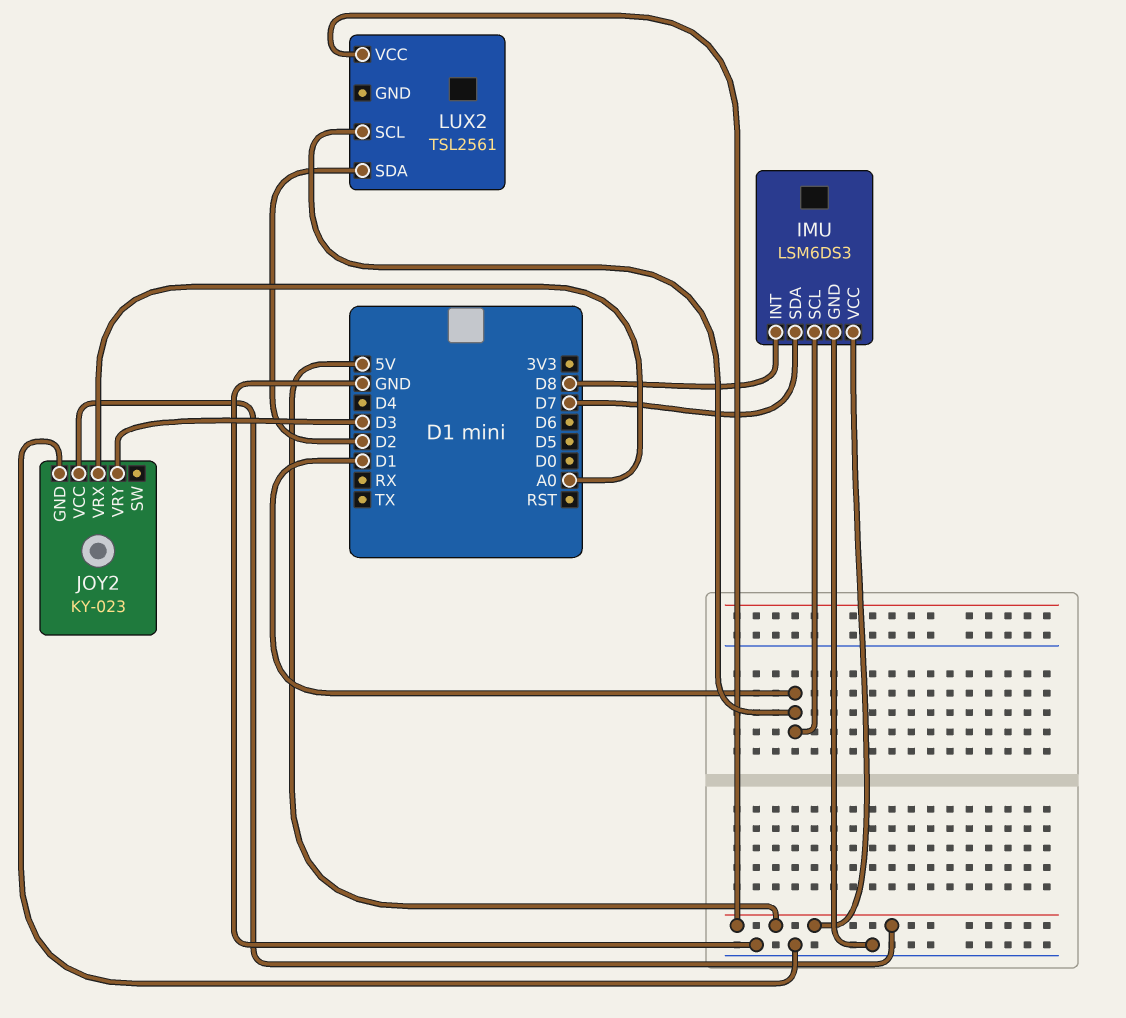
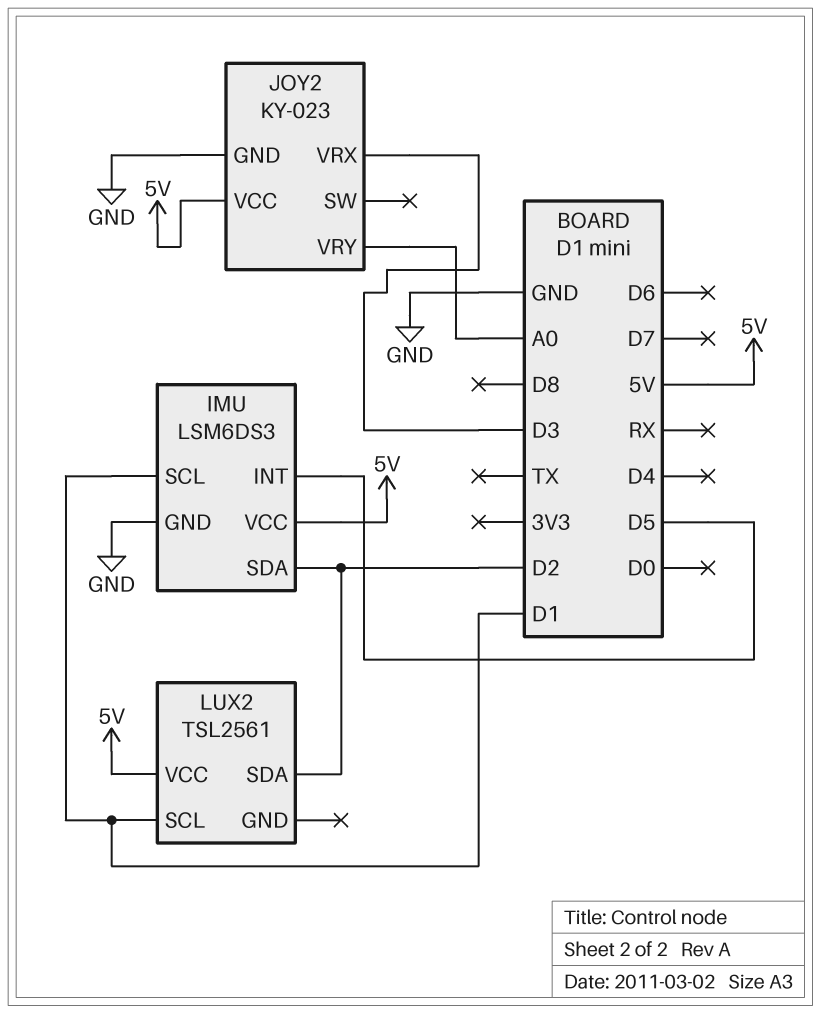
IMU pin INT: D8 -> D5
IMU pin SDA: D7 -> D2
JOY2 pin VRX: A0 -> D3
JOY2 pin VRY: D3 -> A0

